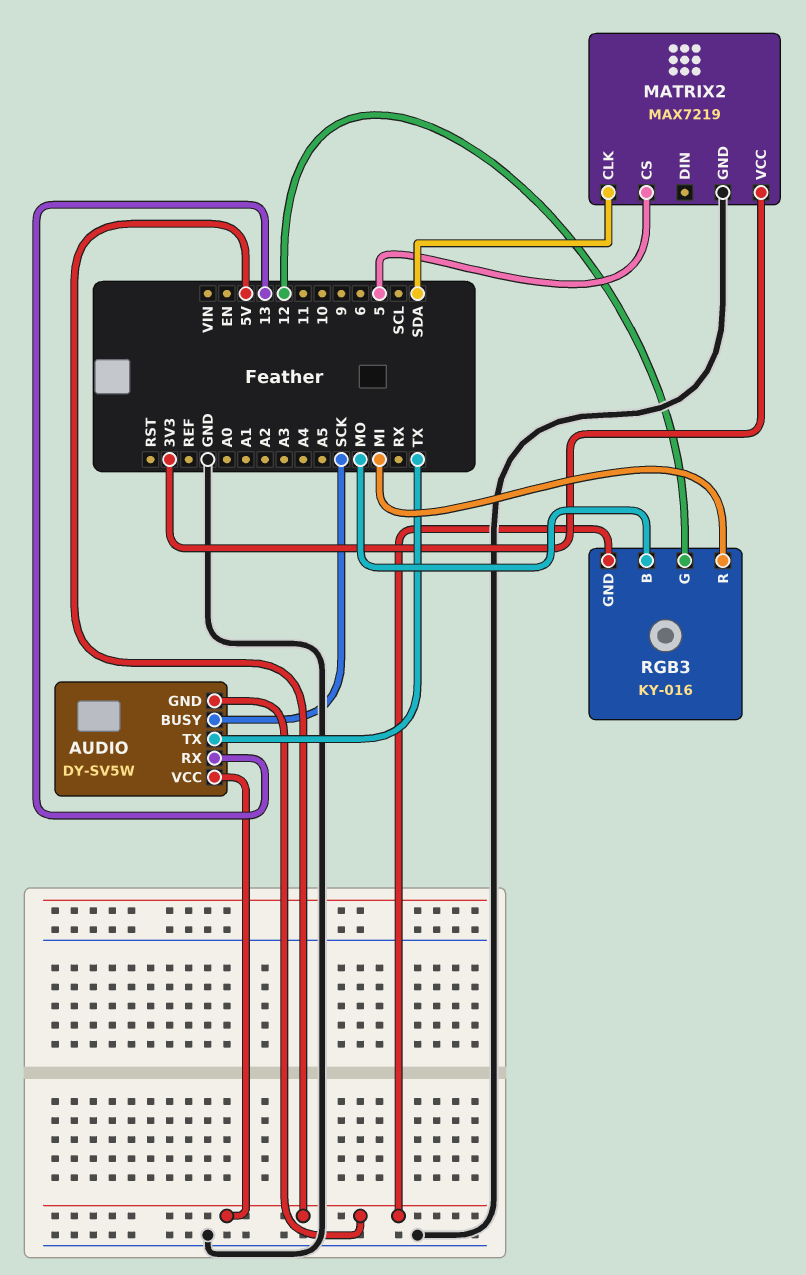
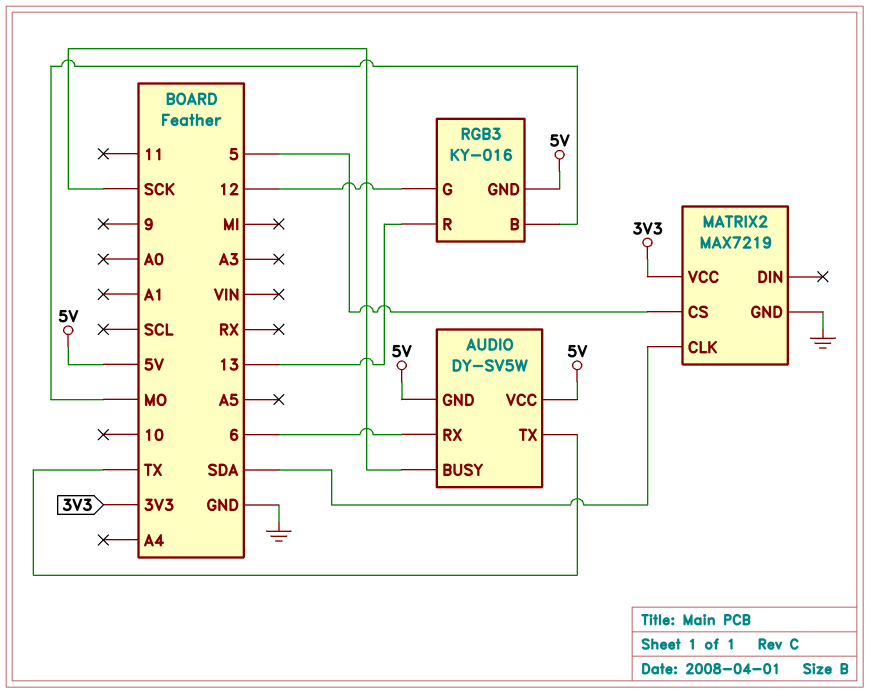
AUDIO pin RX: 13 -> 6
RGB3 pin R: MI -> 13

